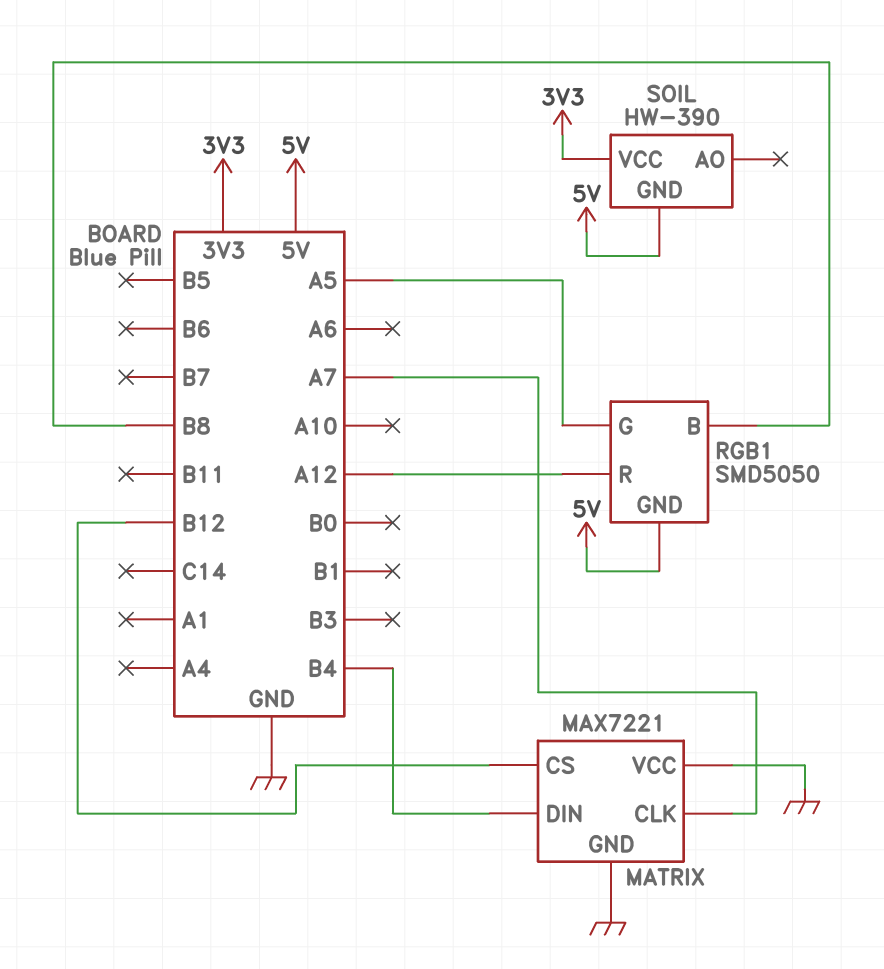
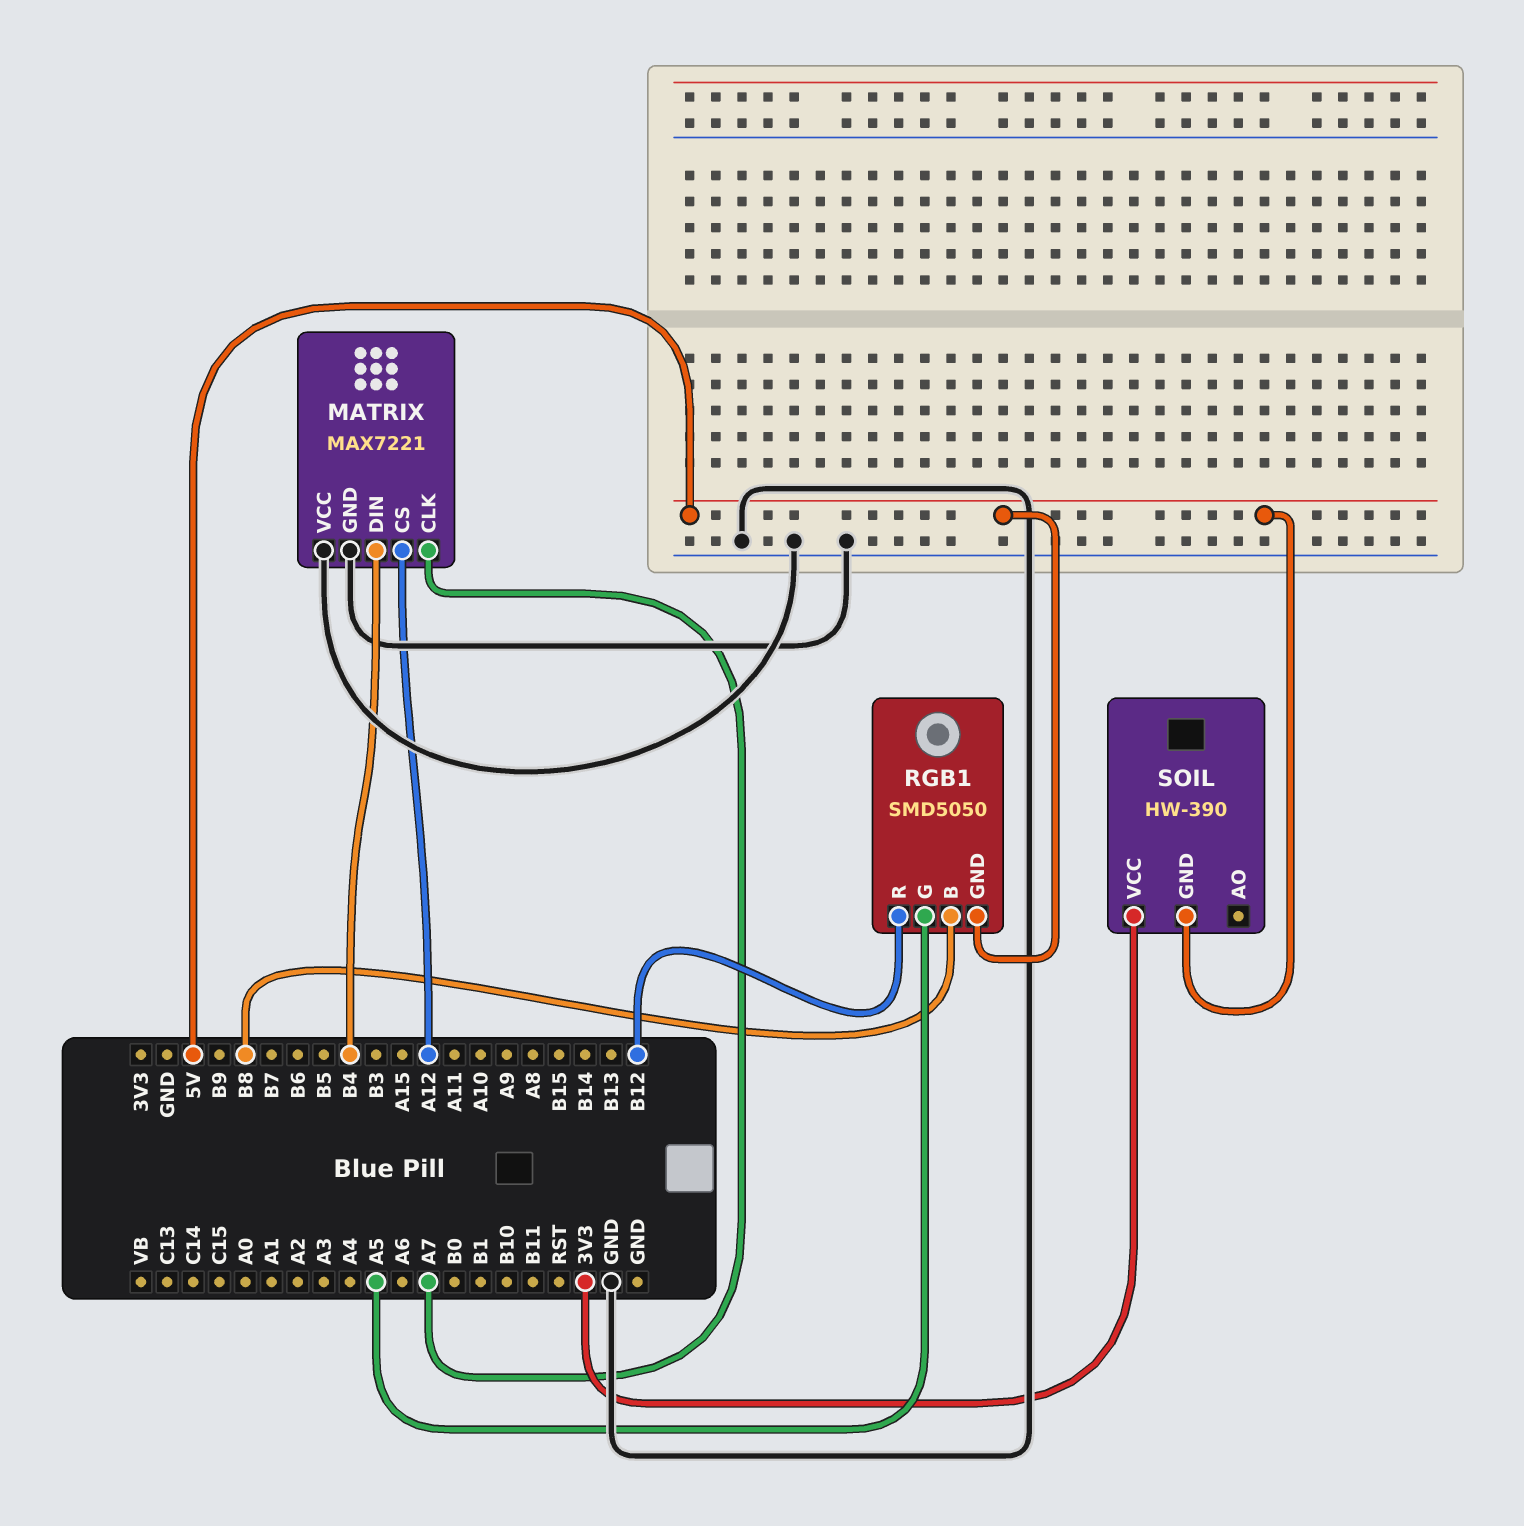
MATRIX pin CS: B12 -> A12
RGB1 pin R: A12 -> B12

